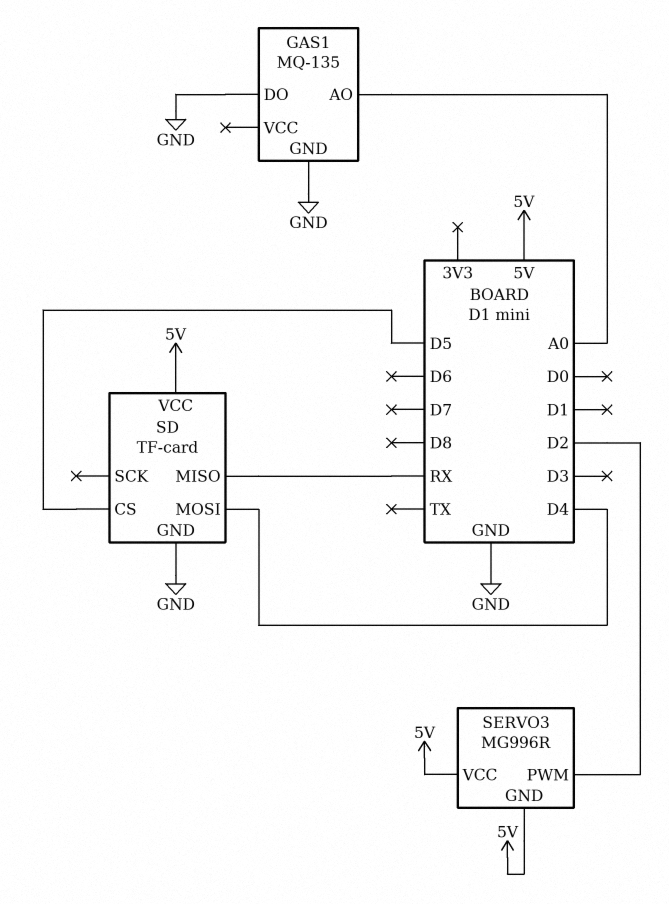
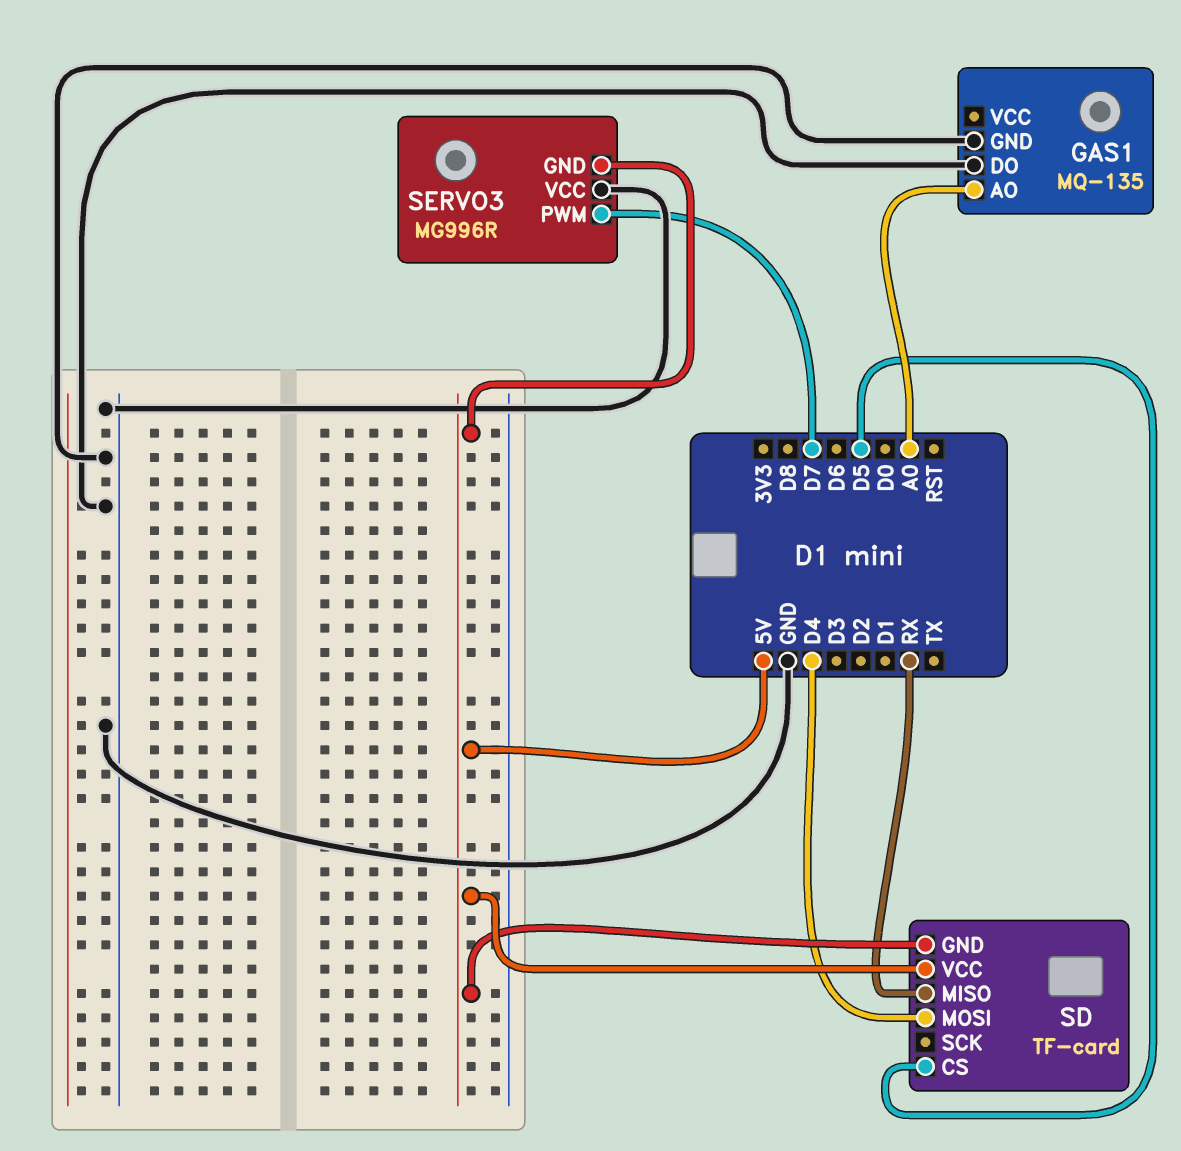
SD pin GND: GND -> 5V
SERVO3 pin PWM: D2 -> D7
SERVO3 pin VCC: 5V -> GND

